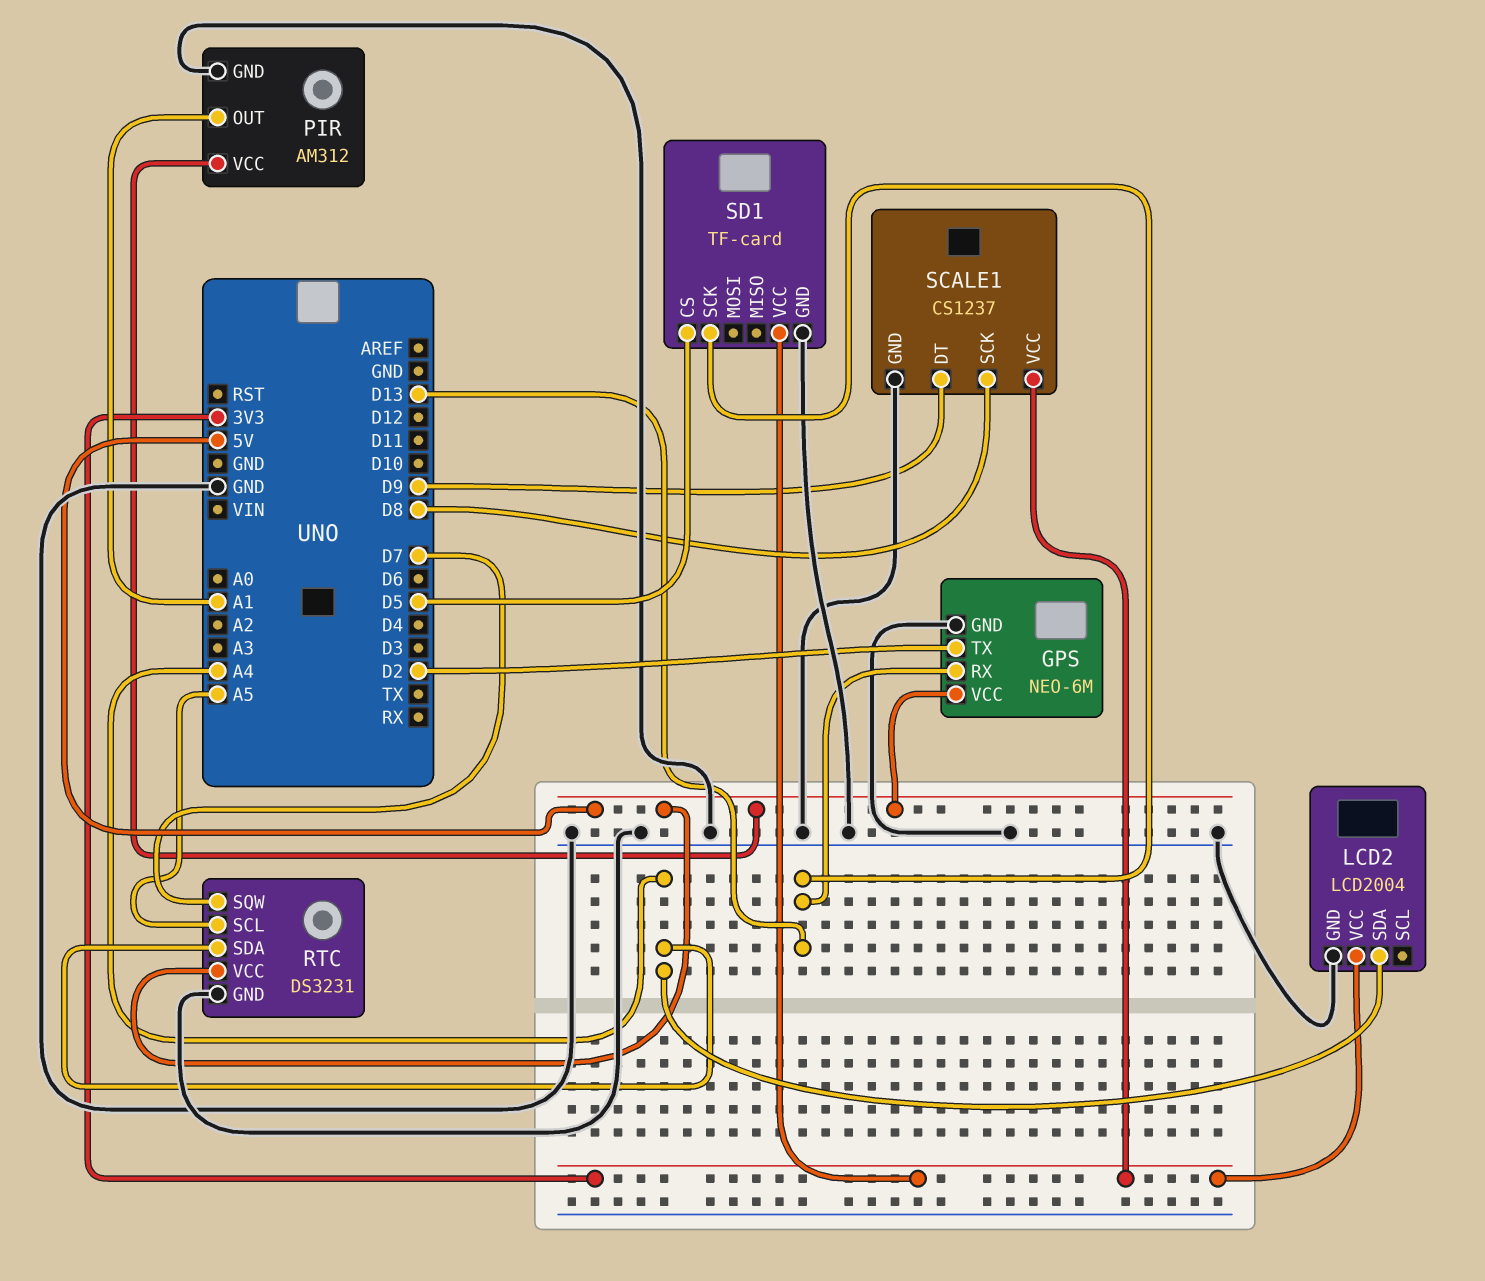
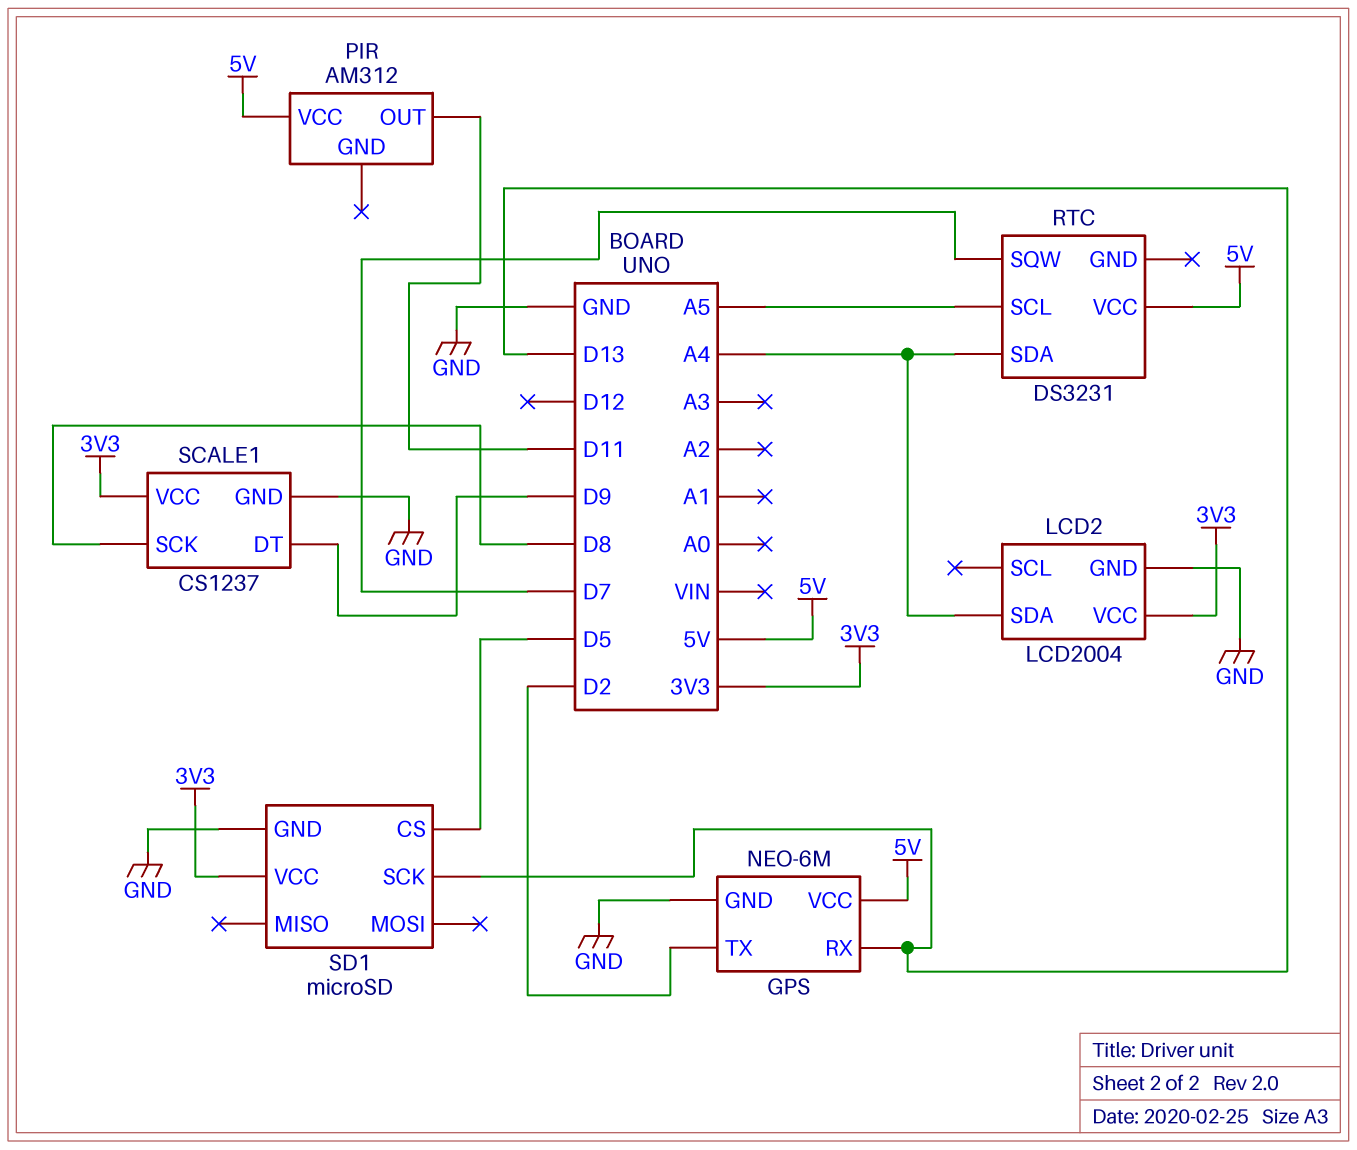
PIR pin GND: GND -> none
PIR pin OUT: A1 -> D11
RTC pin GND: GND -> none
SD1: TF-card -> microSD

